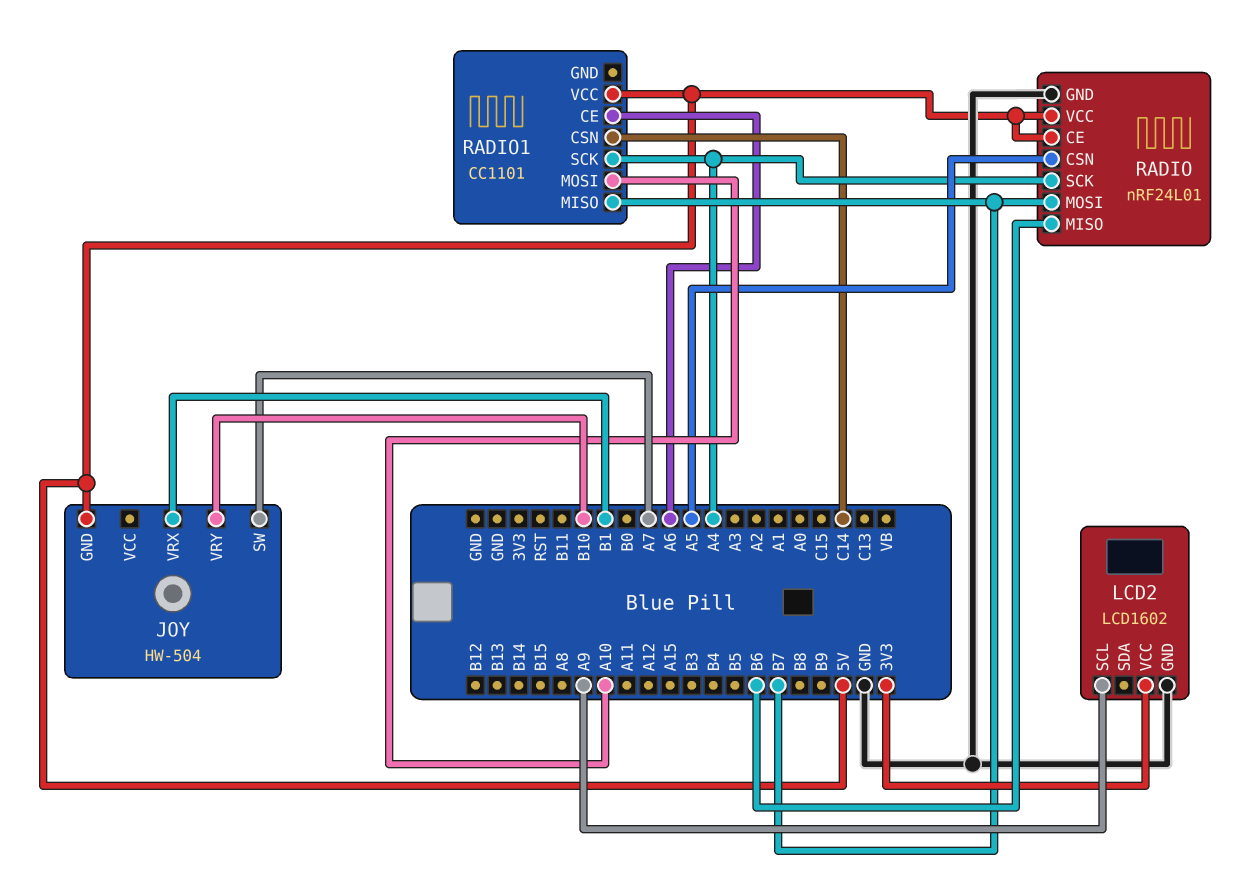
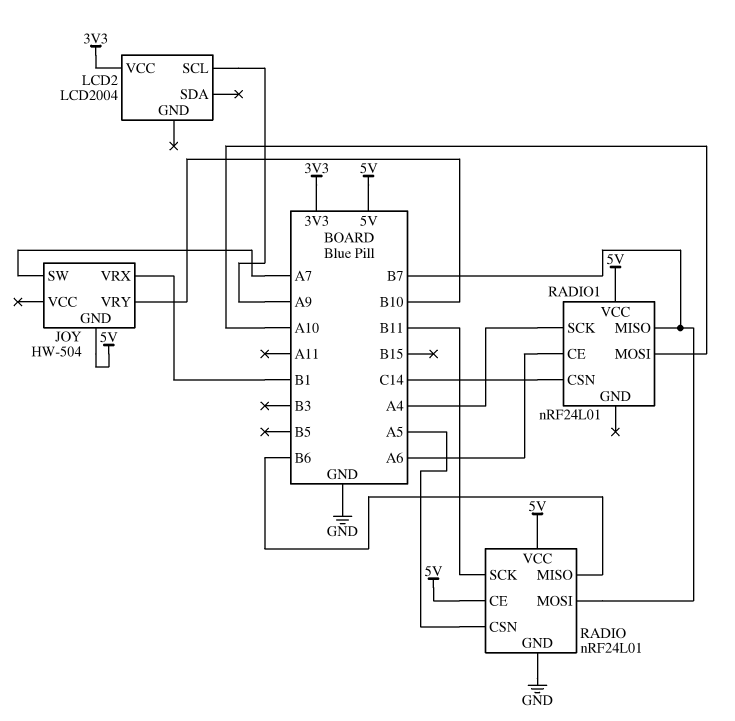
LCD2: LCD1602 -> LCD2004
LCD2 pin GND: GND -> none
RADIO pin SCK: A4 -> B11
RADIO1: CC1101 -> nRF24L01

